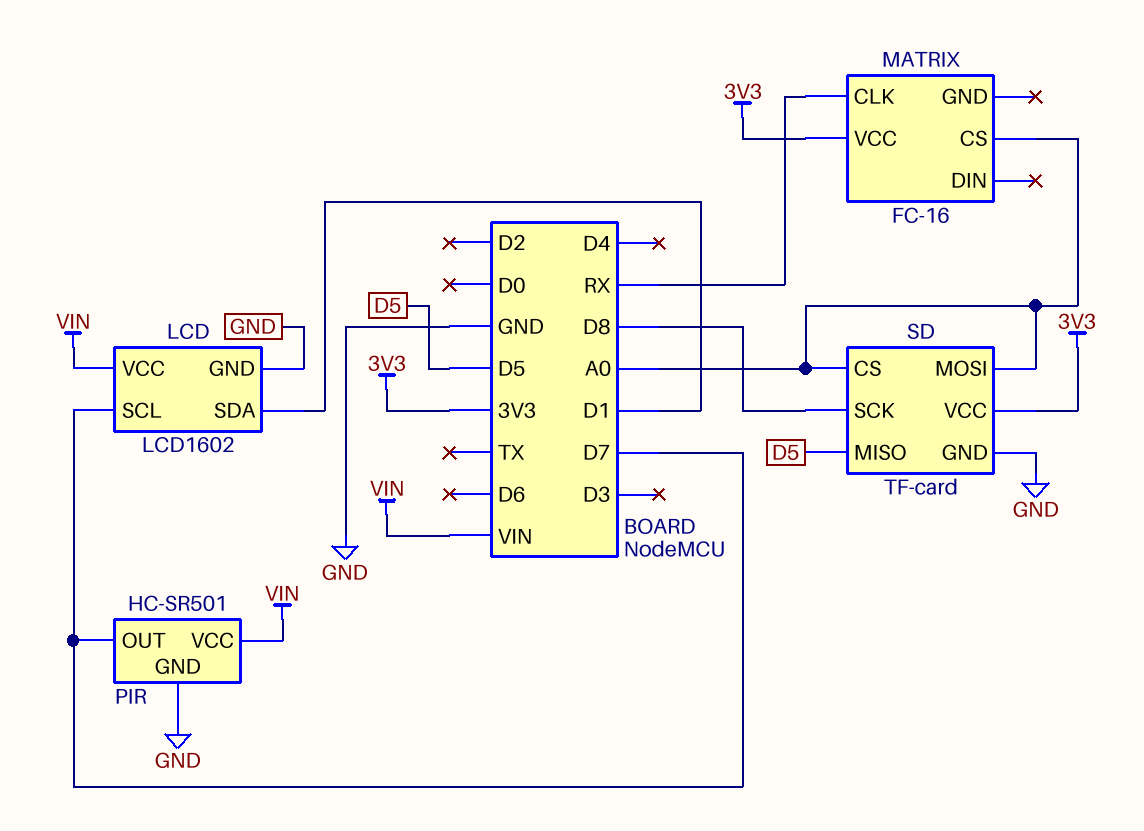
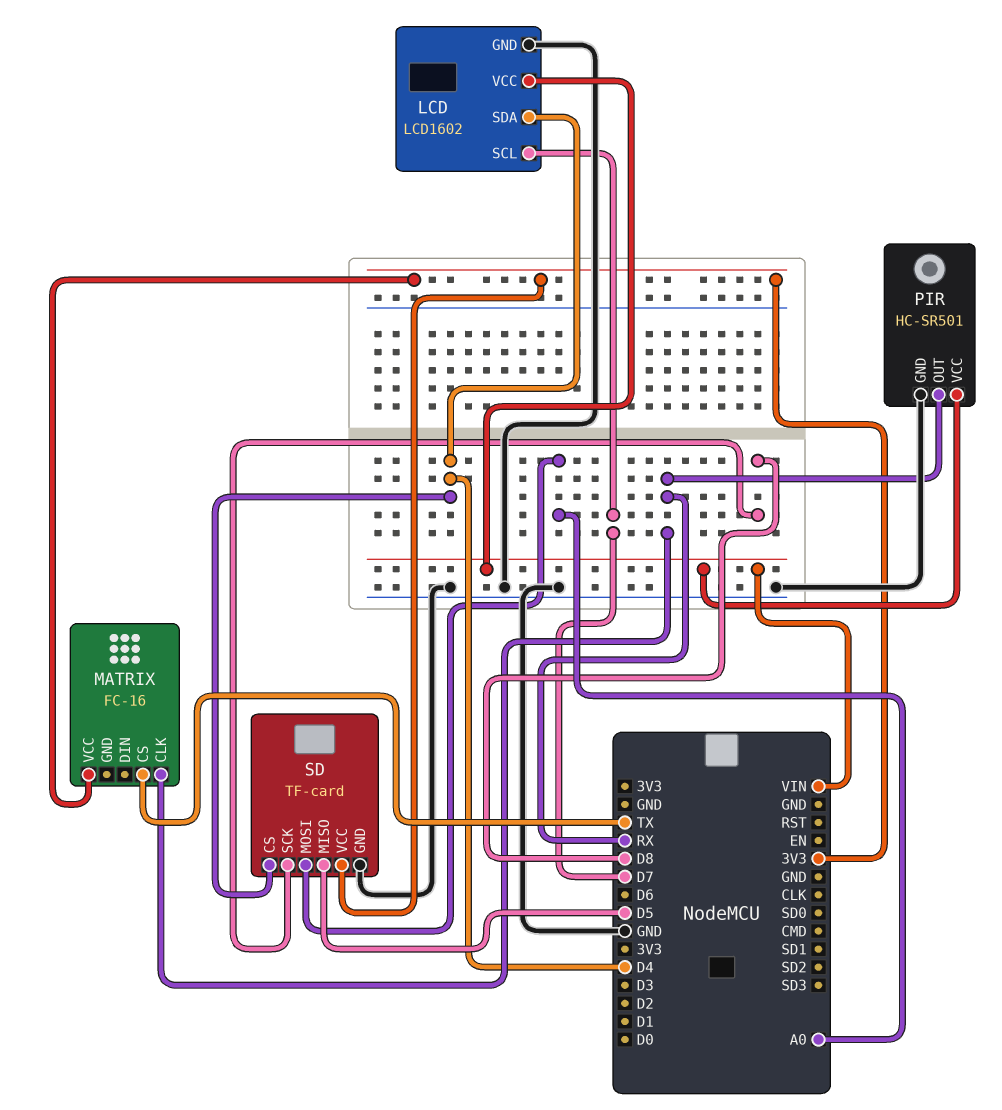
LCD pin SDA: D1 -> D4
MATRIX pin CS: A0 -> TX
PIR pin OUT: D7 -> RX
SD pin CS: A0 -> D4

